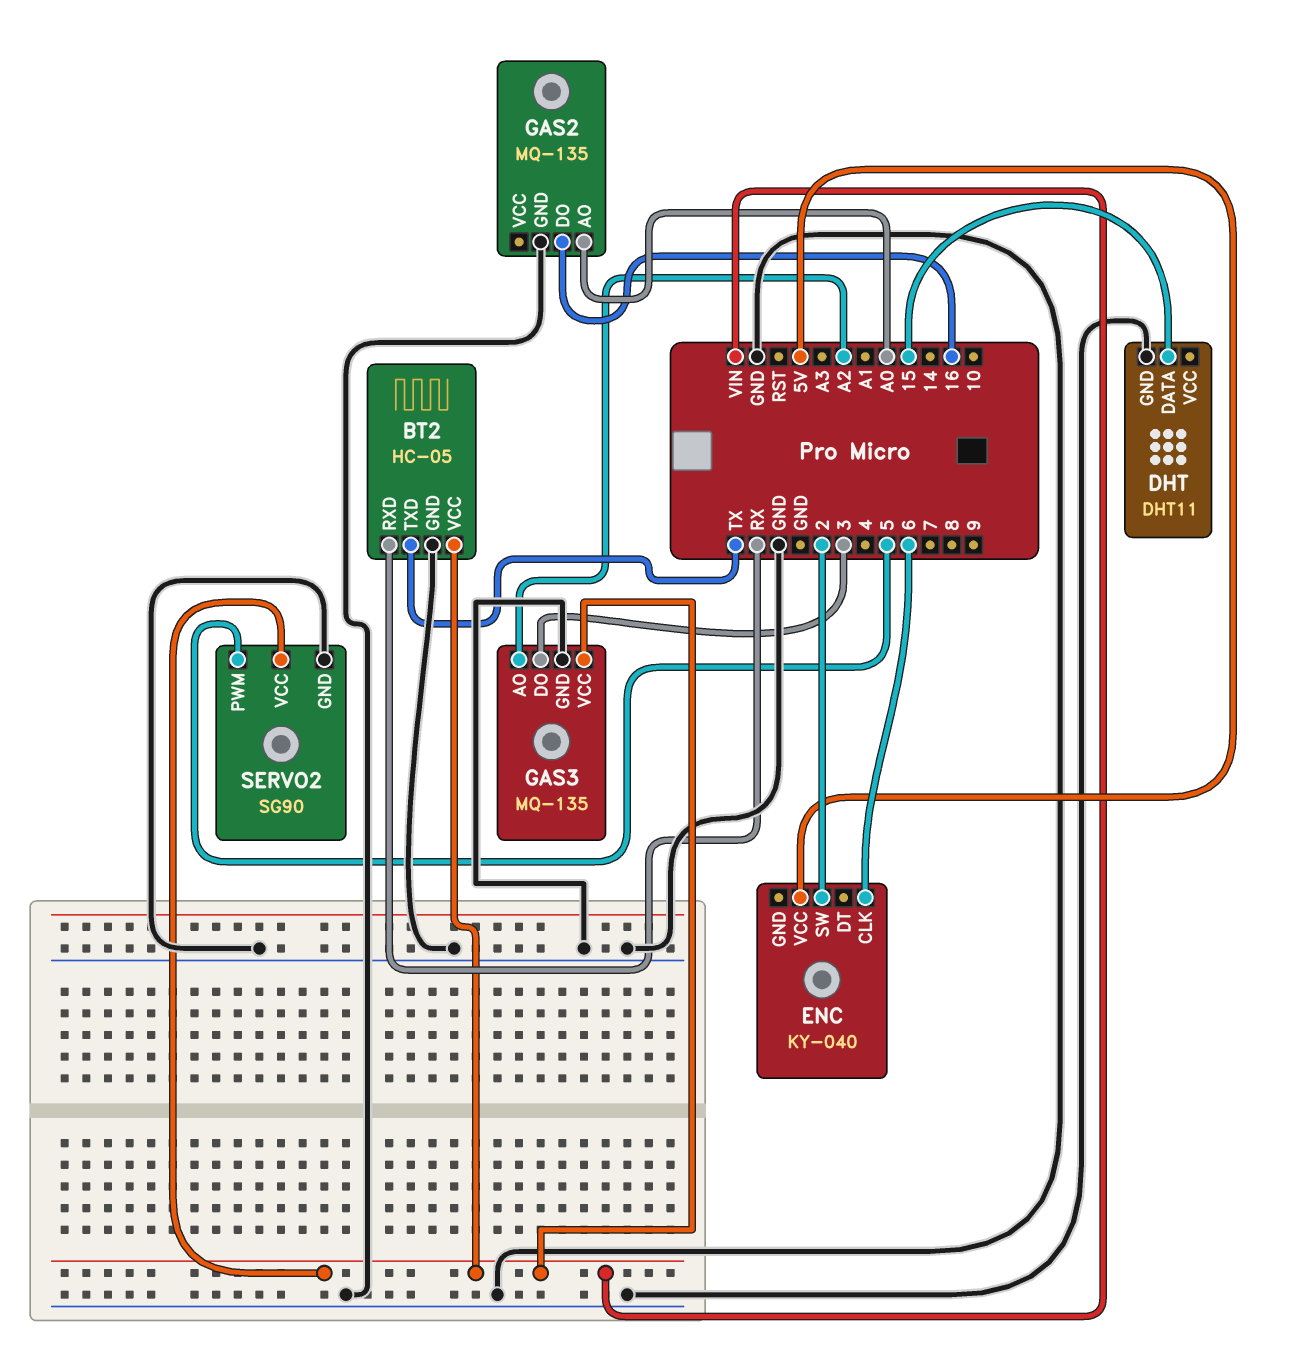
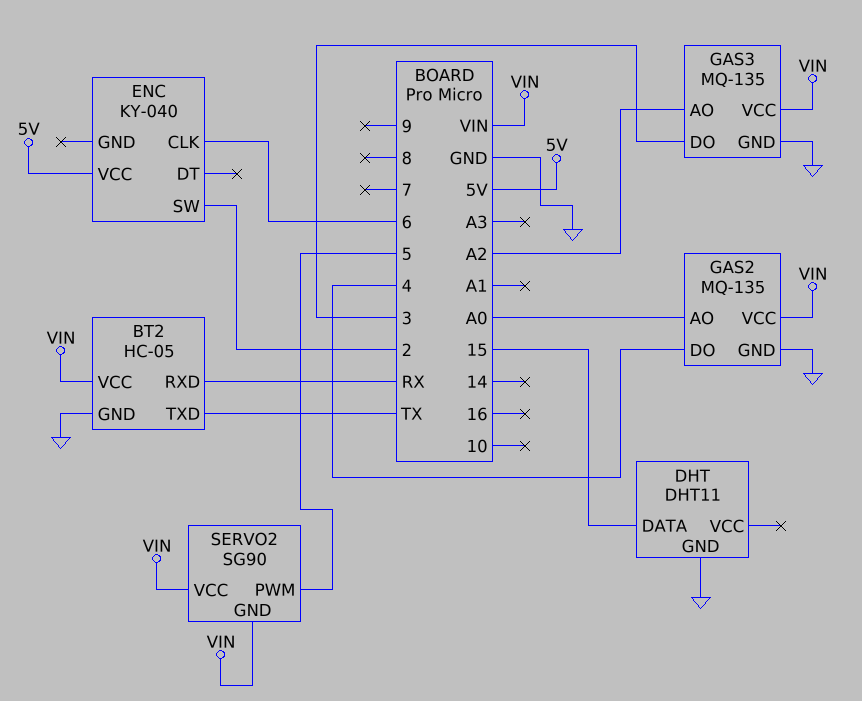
GAS2 pin DO: 16 -> 4
GAS2 pin VCC: none -> VIN
SERVO2 pin GND: GND -> VIN

